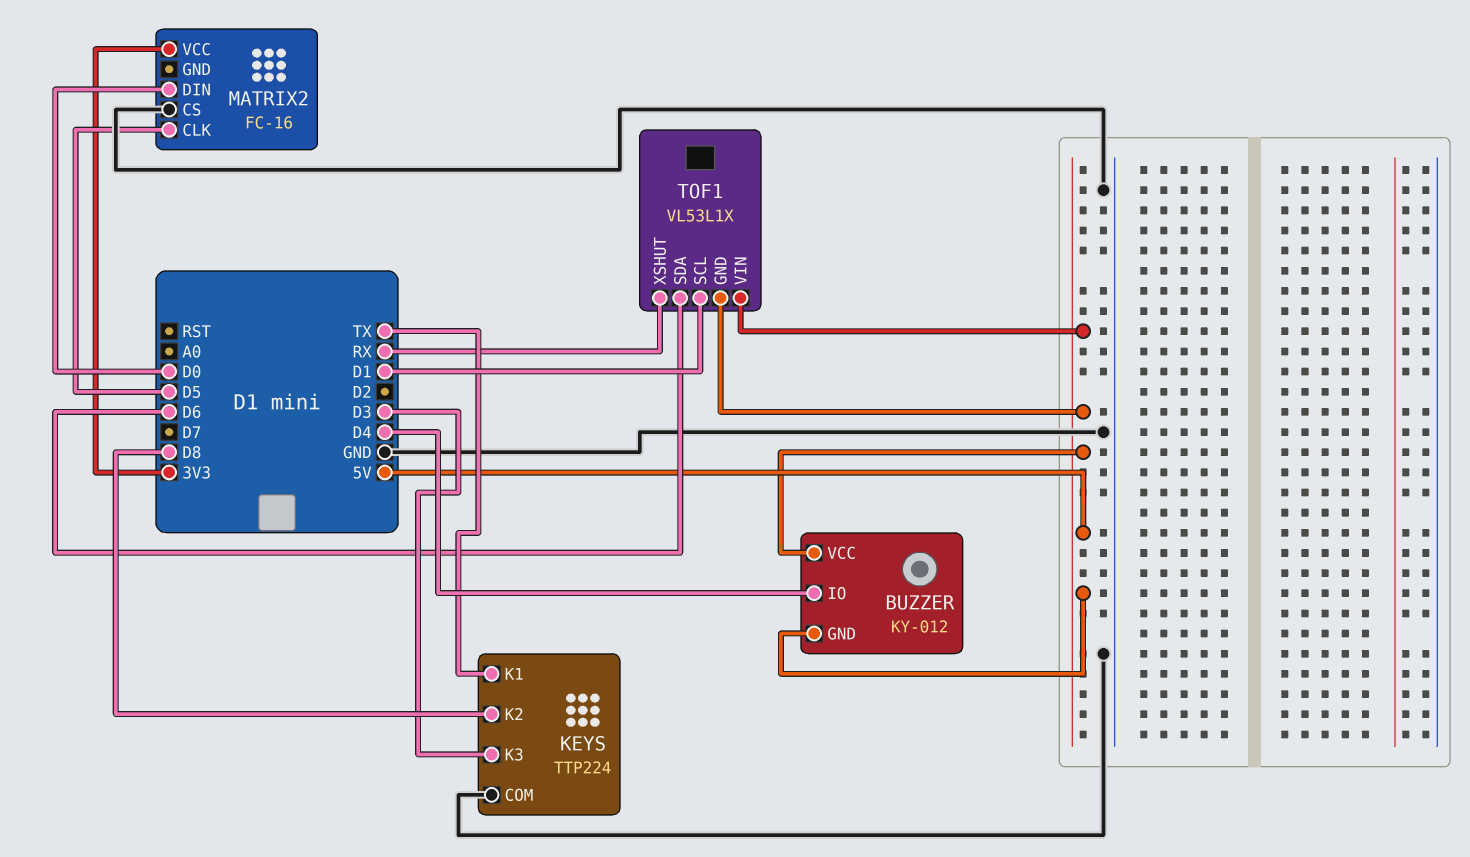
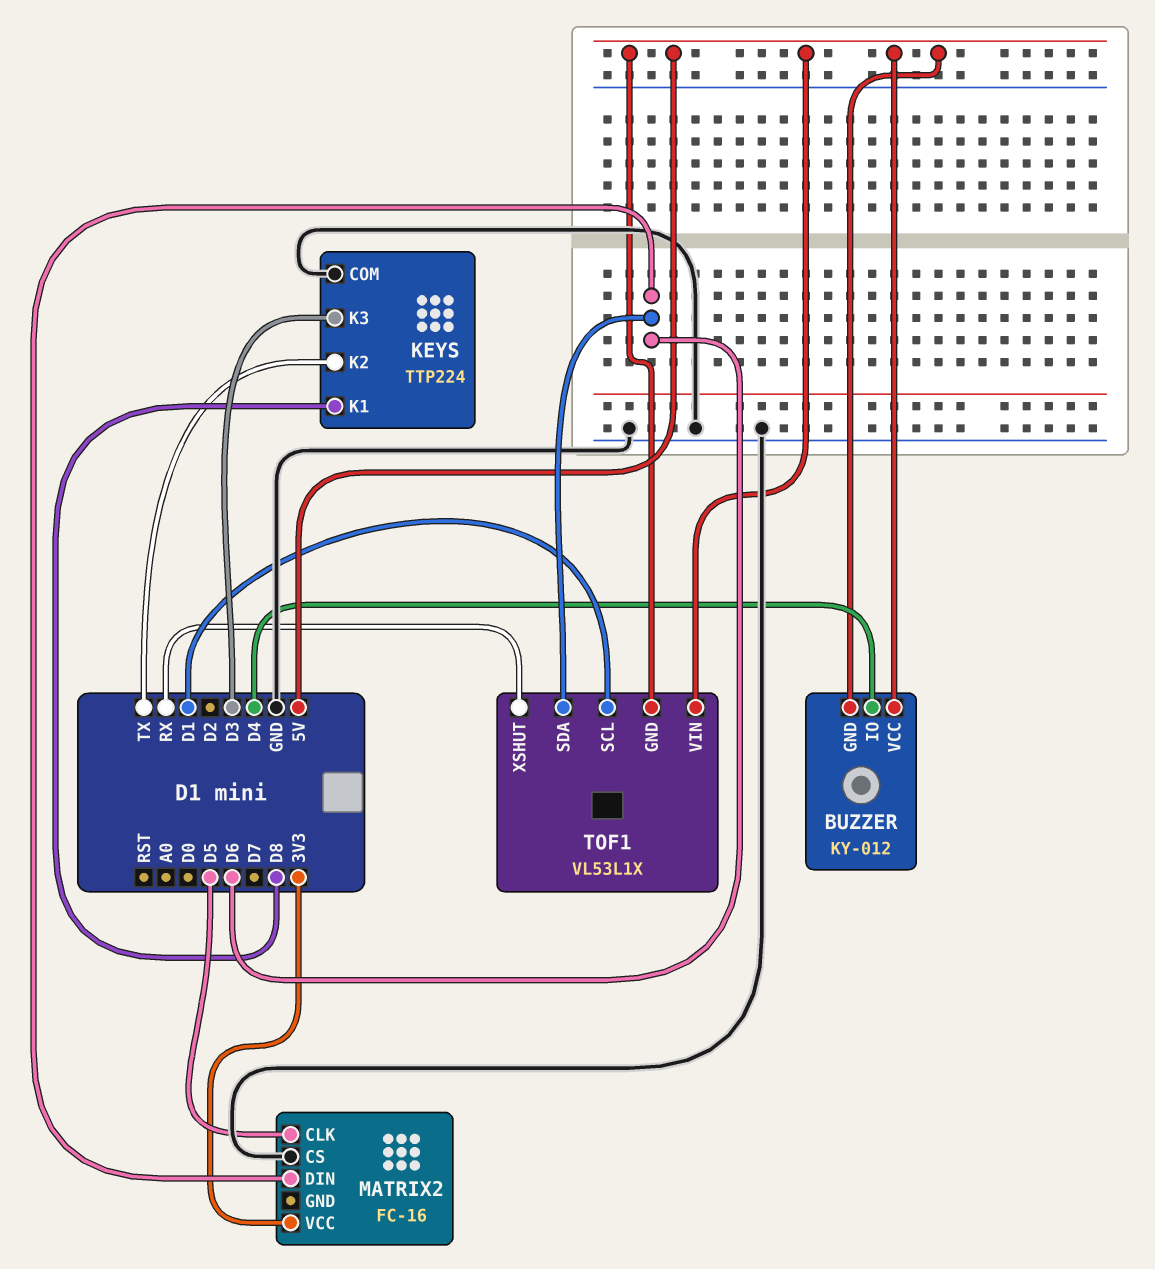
KEYS pin K1: TX -> D8
KEYS pin K2: D8 -> TX
MATRIX2 pin DIN: D0 -> D6

